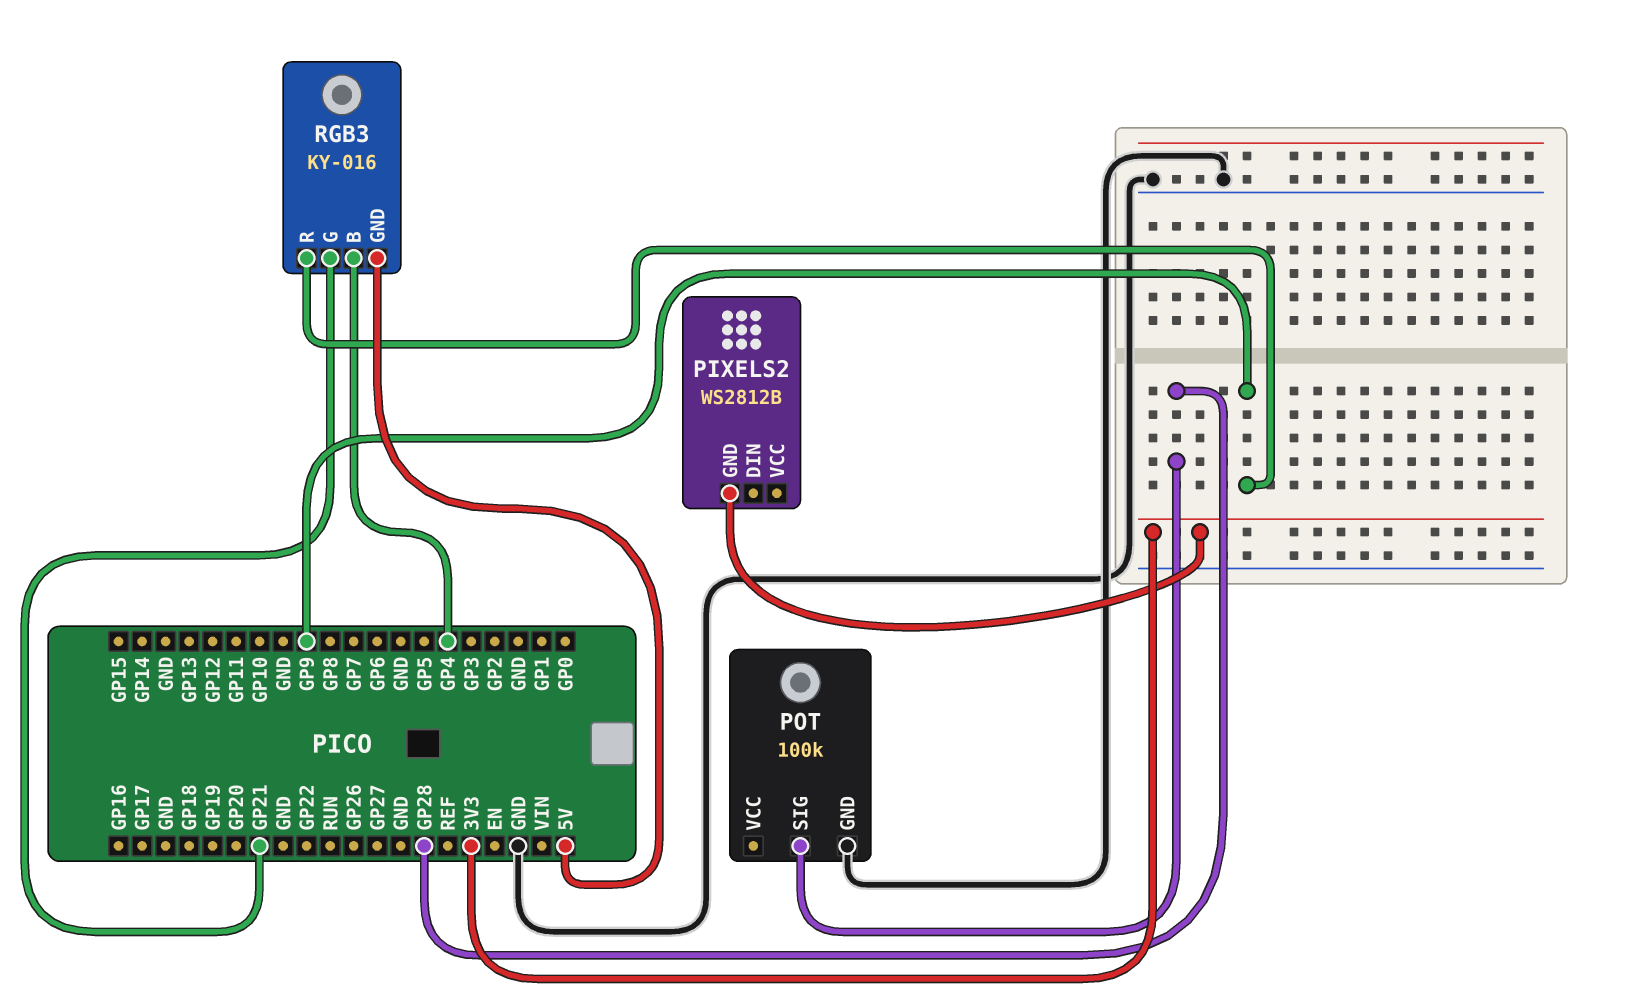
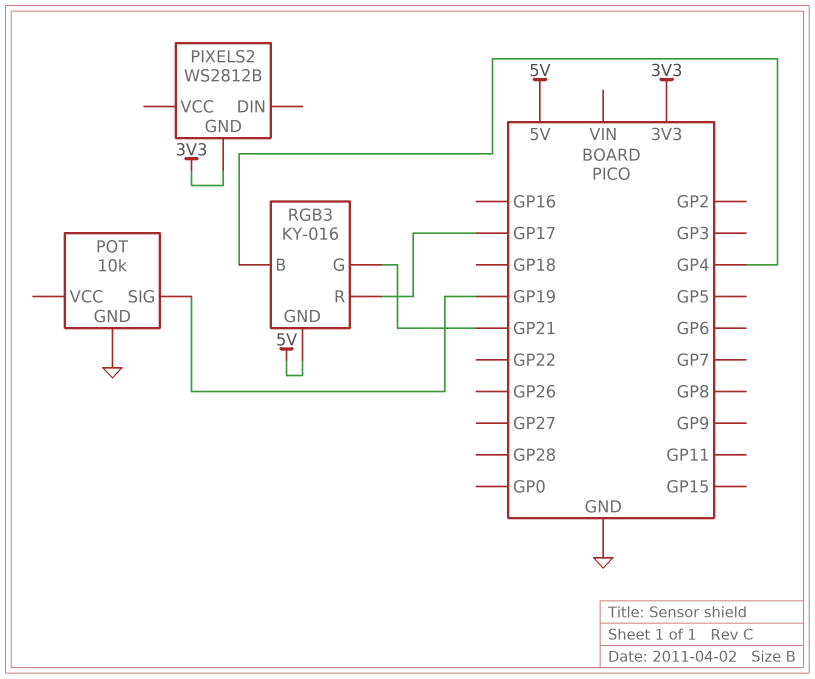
POT: 100k -> 10k
POT pin SIG: GP28 -> GP19
RGB3 pin R: GP9 -> GP17

